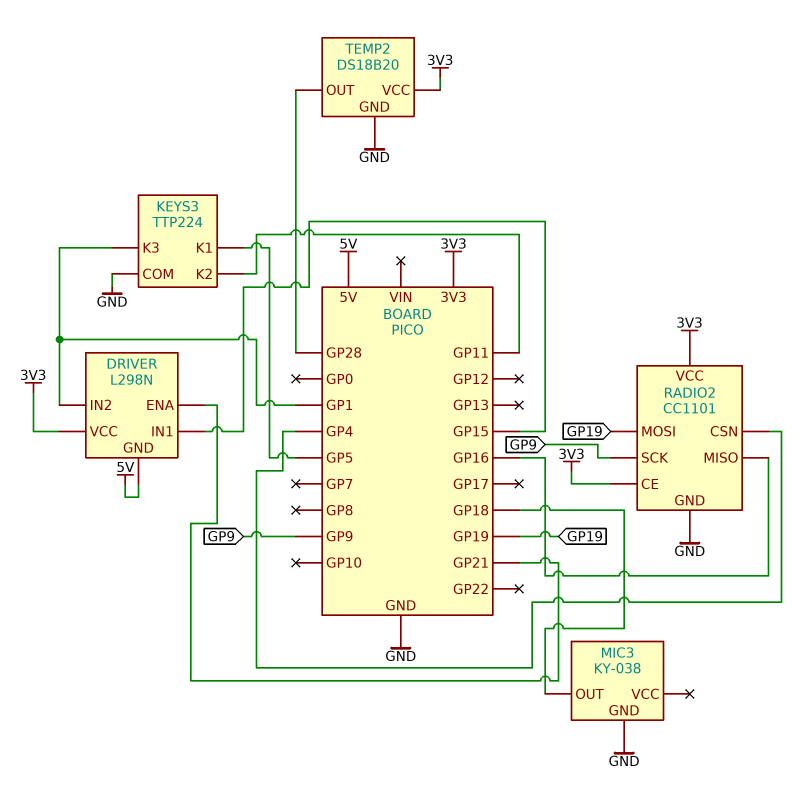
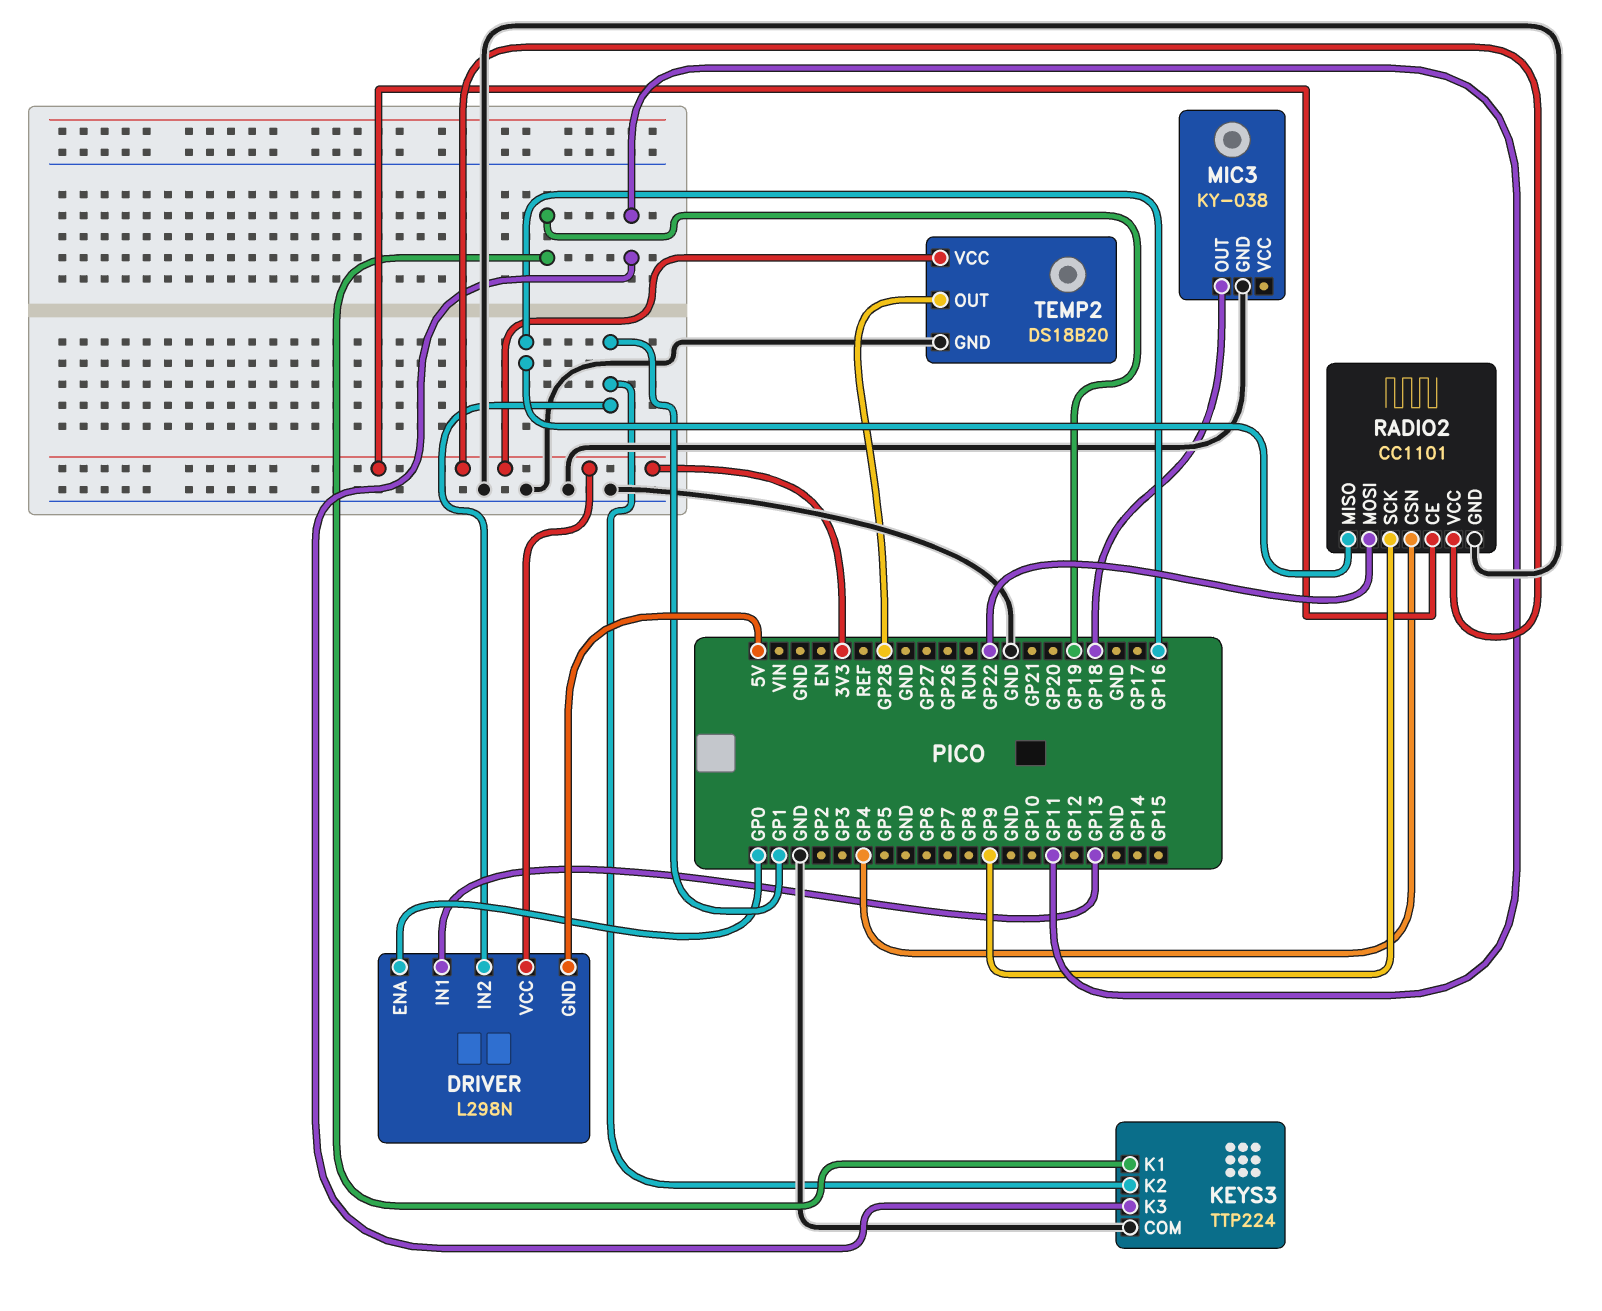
DRIVER pin ENA: GP21 -> GP0
DRIVER pin IN1: GP15 -> GP13
KEYS3 pin K1: GP5 -> GP19
KEYS3 pin K2: GP11 -> GP1
KEYS3 pin K3: GP1 -> GP11
RADIO2 pin MOSI: GP19 -> GP22

